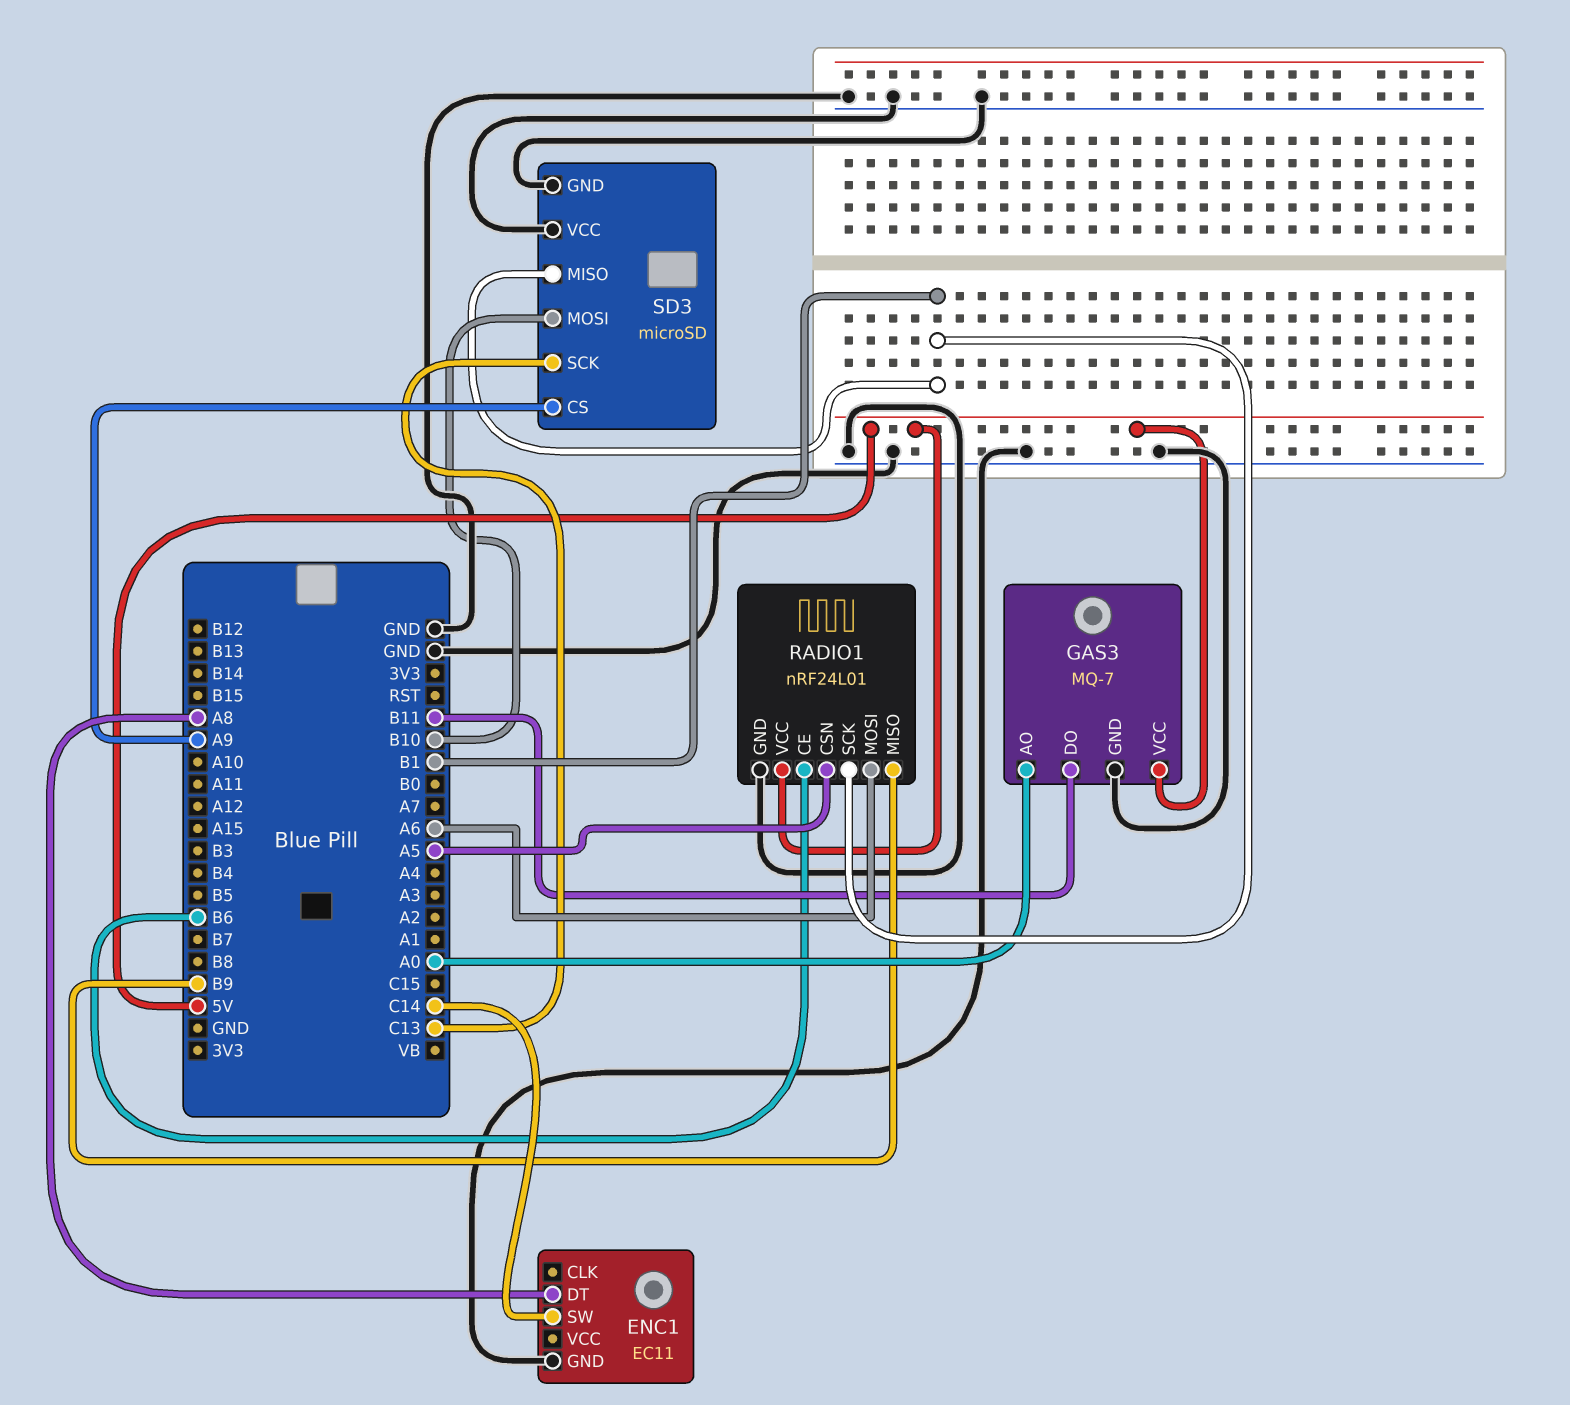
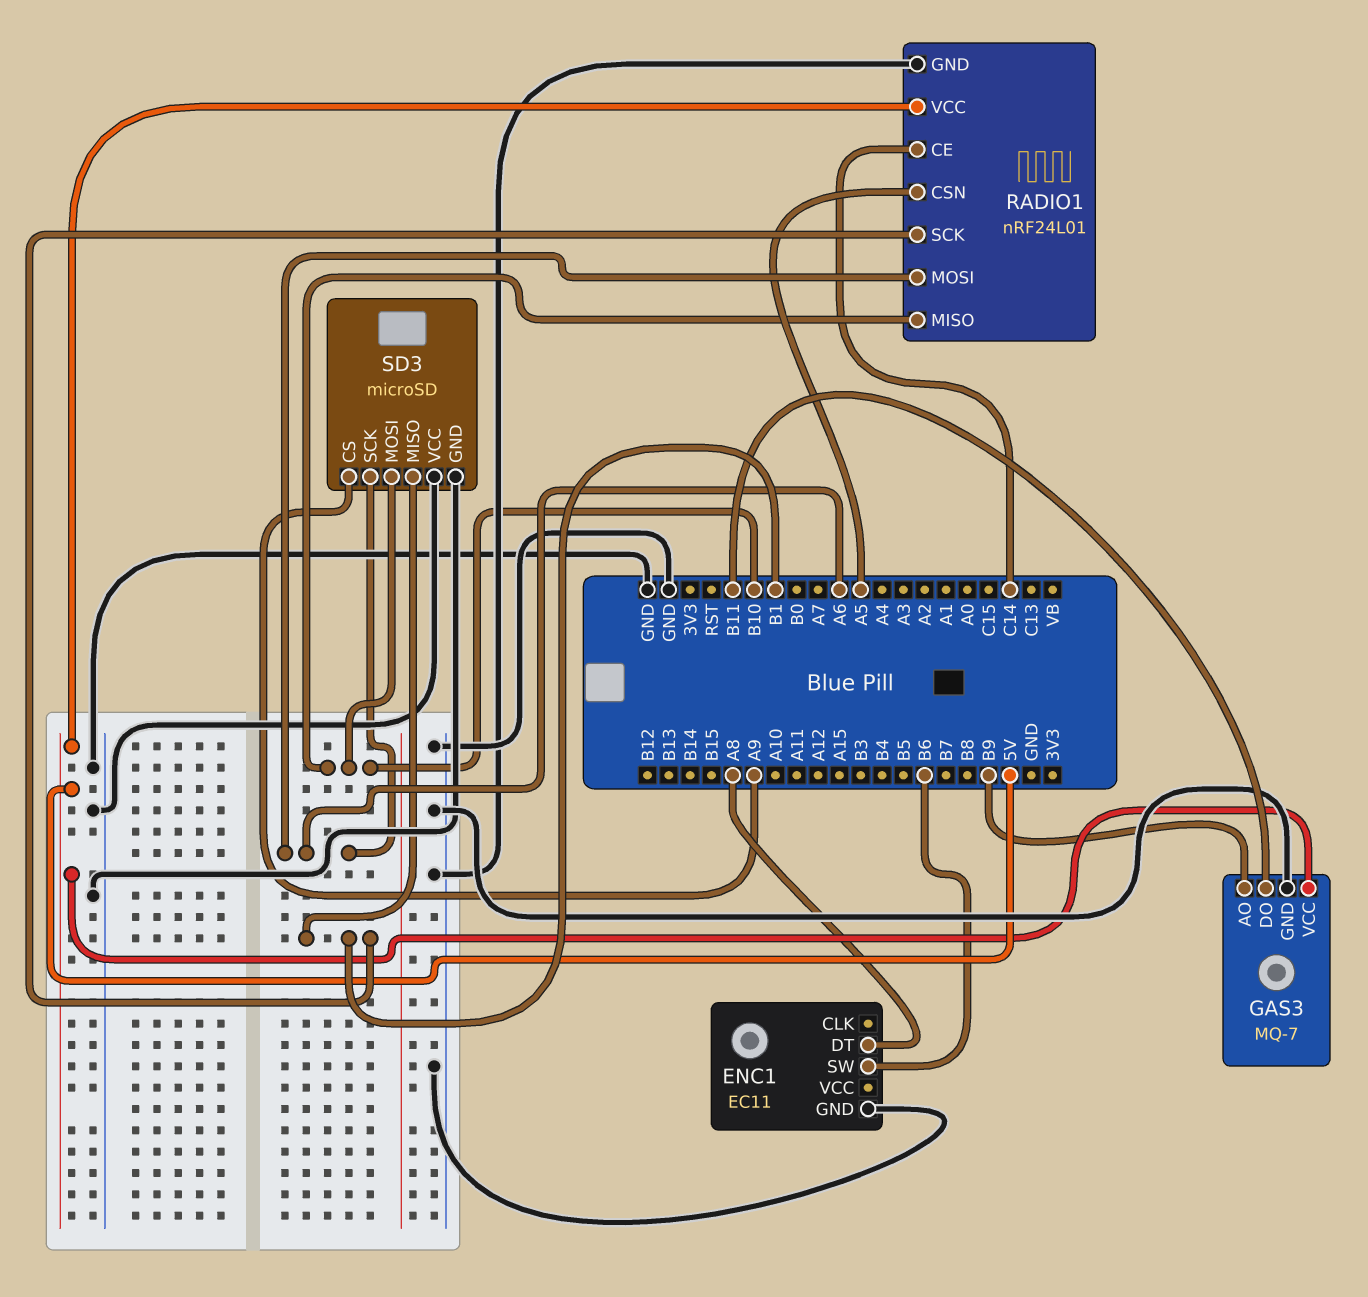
ENC1 pin SW: C14 -> B6
GAS3 pin AO: A0 -> B9
RADIO1 pin CE: B6 -> C14
RADIO1 pin MISO: B9 -> B10
SD3 pin SCK: C13 -> A6

